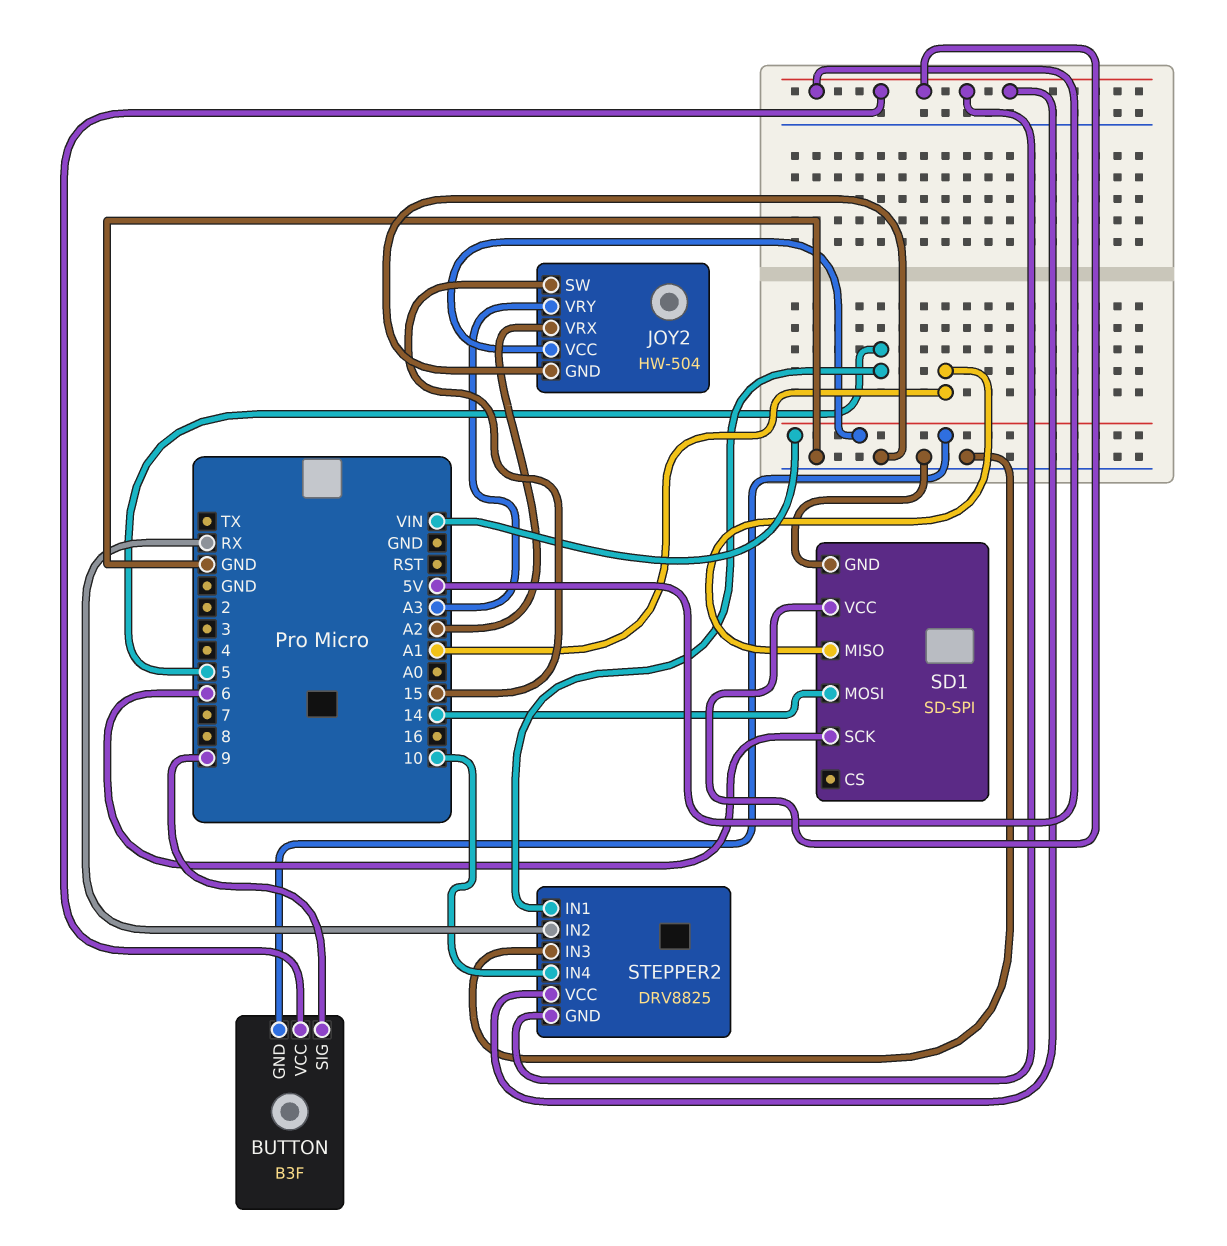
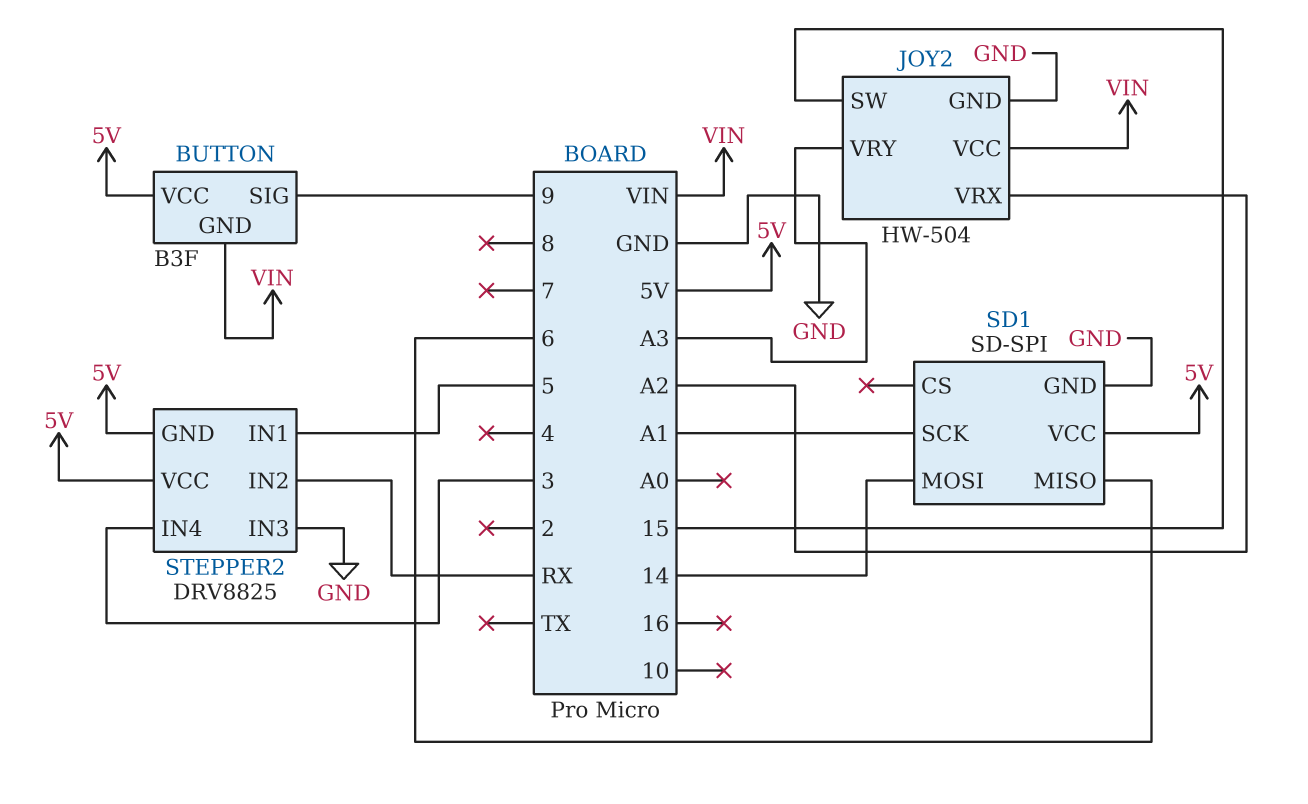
SD1 pin MISO: A1 -> 6
SD1 pin SCK: 6 -> A1
STEPPER2 pin IN4: 10 -> 3

